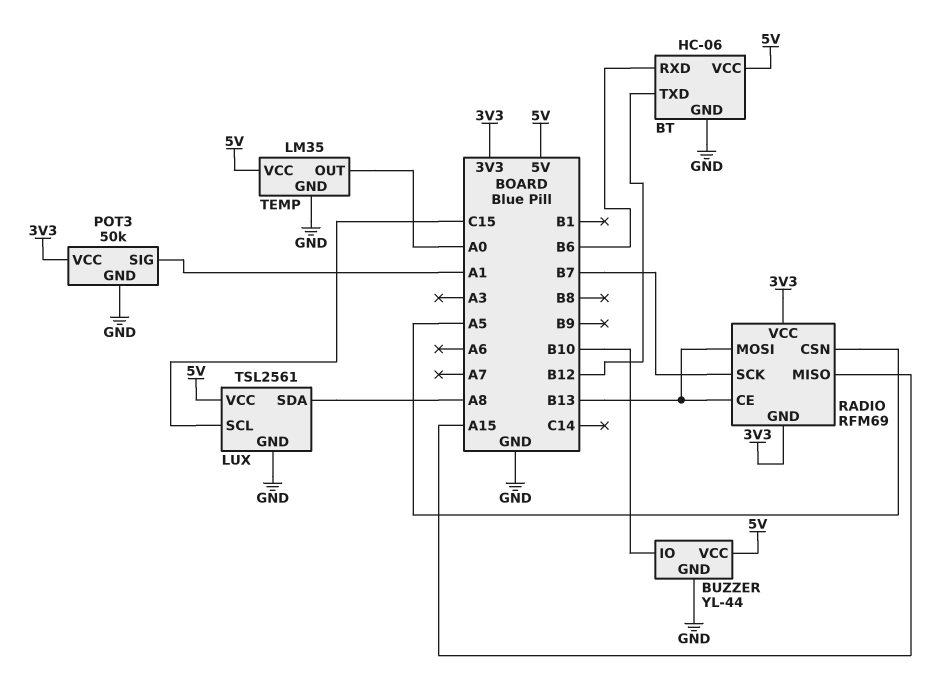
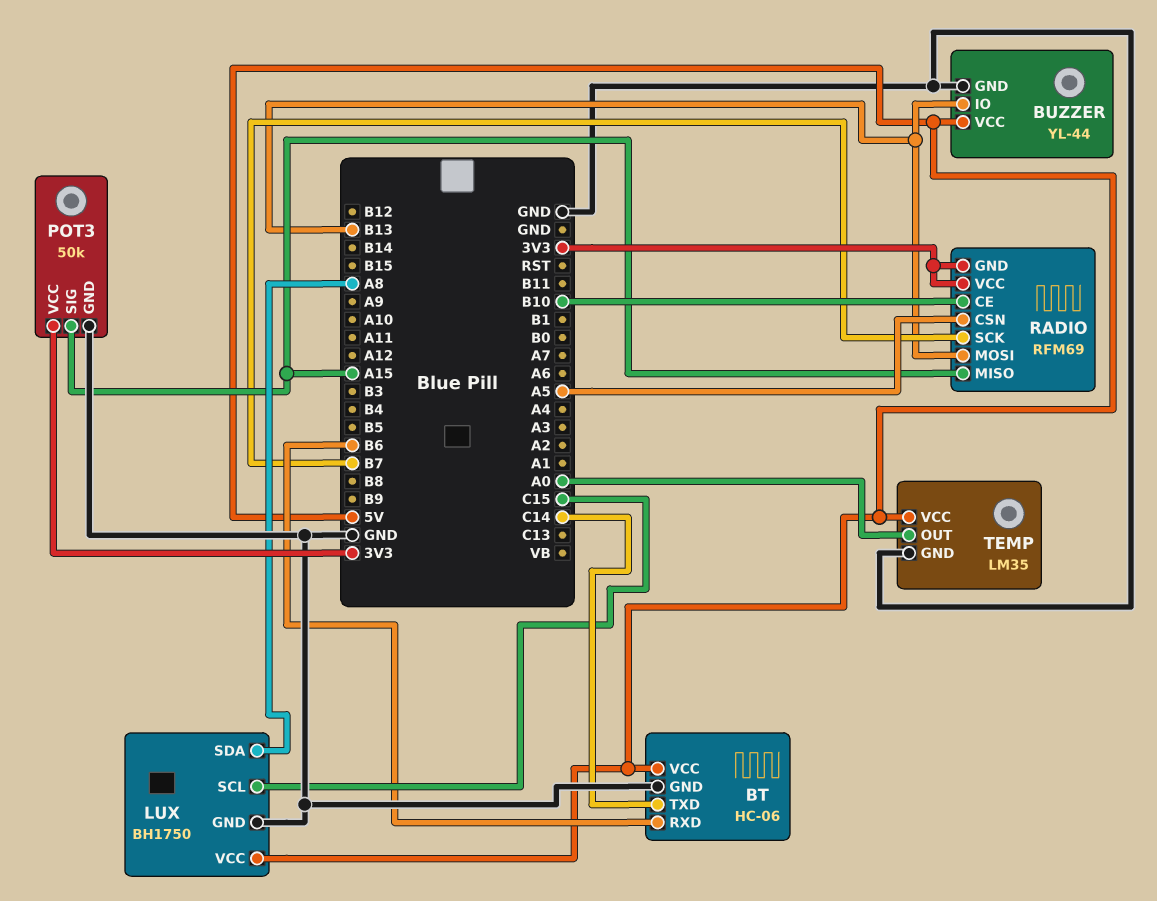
BT pin TXD: B12 -> C14
BUZZER pin IO: B10 -> B13
LUX: TSL2561 -> BH1750
POT3 pin SIG: A1 -> A15
RADIO pin CE: B13 -> B10

